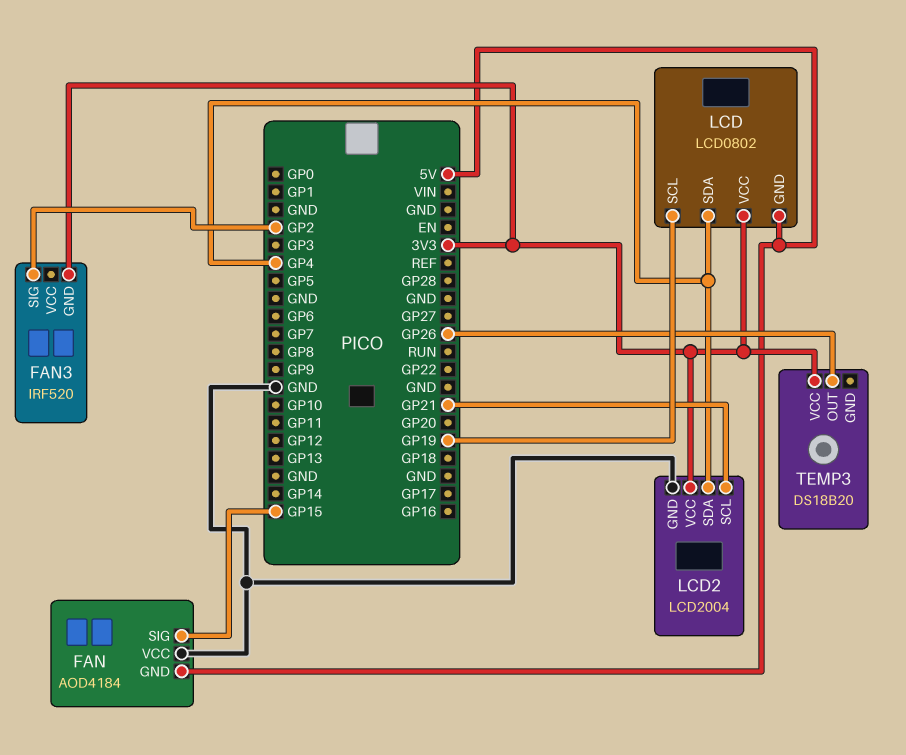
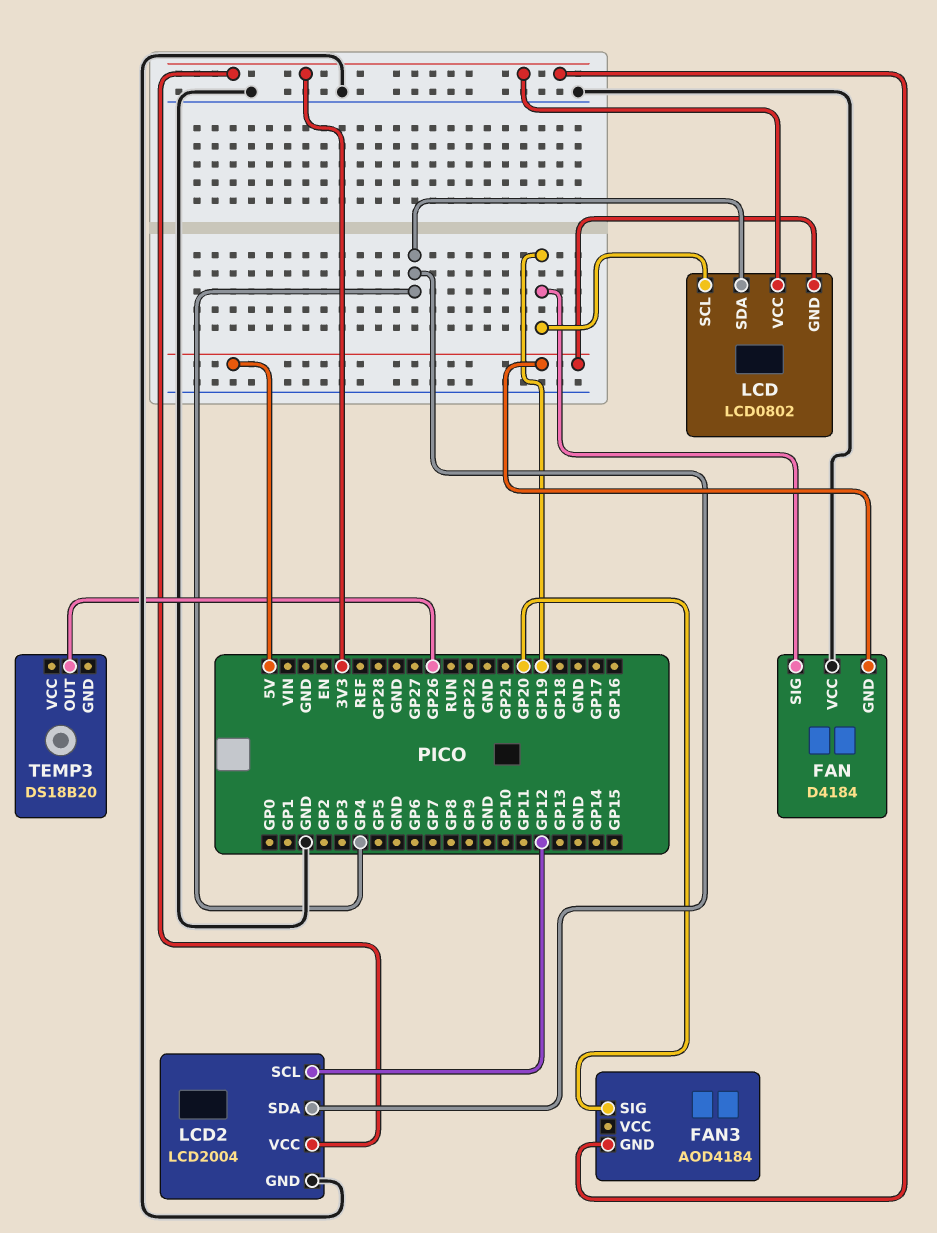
FAN: AOD4184 -> D4184
FAN pin SIG: GP15 -> GP19
FAN3: IRF520 -> AOD4184
FAN3 pin SIG: GP2 -> GP20
LCD2 pin SCL: GP21 -> GP12
TEMP3 pin VCC: 3V3 -> none

